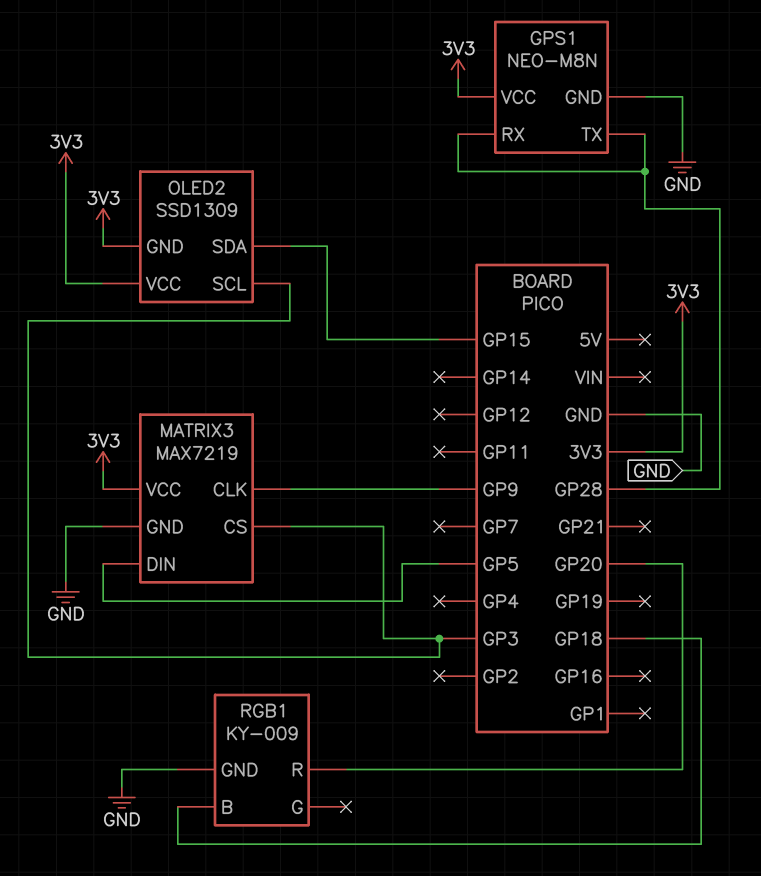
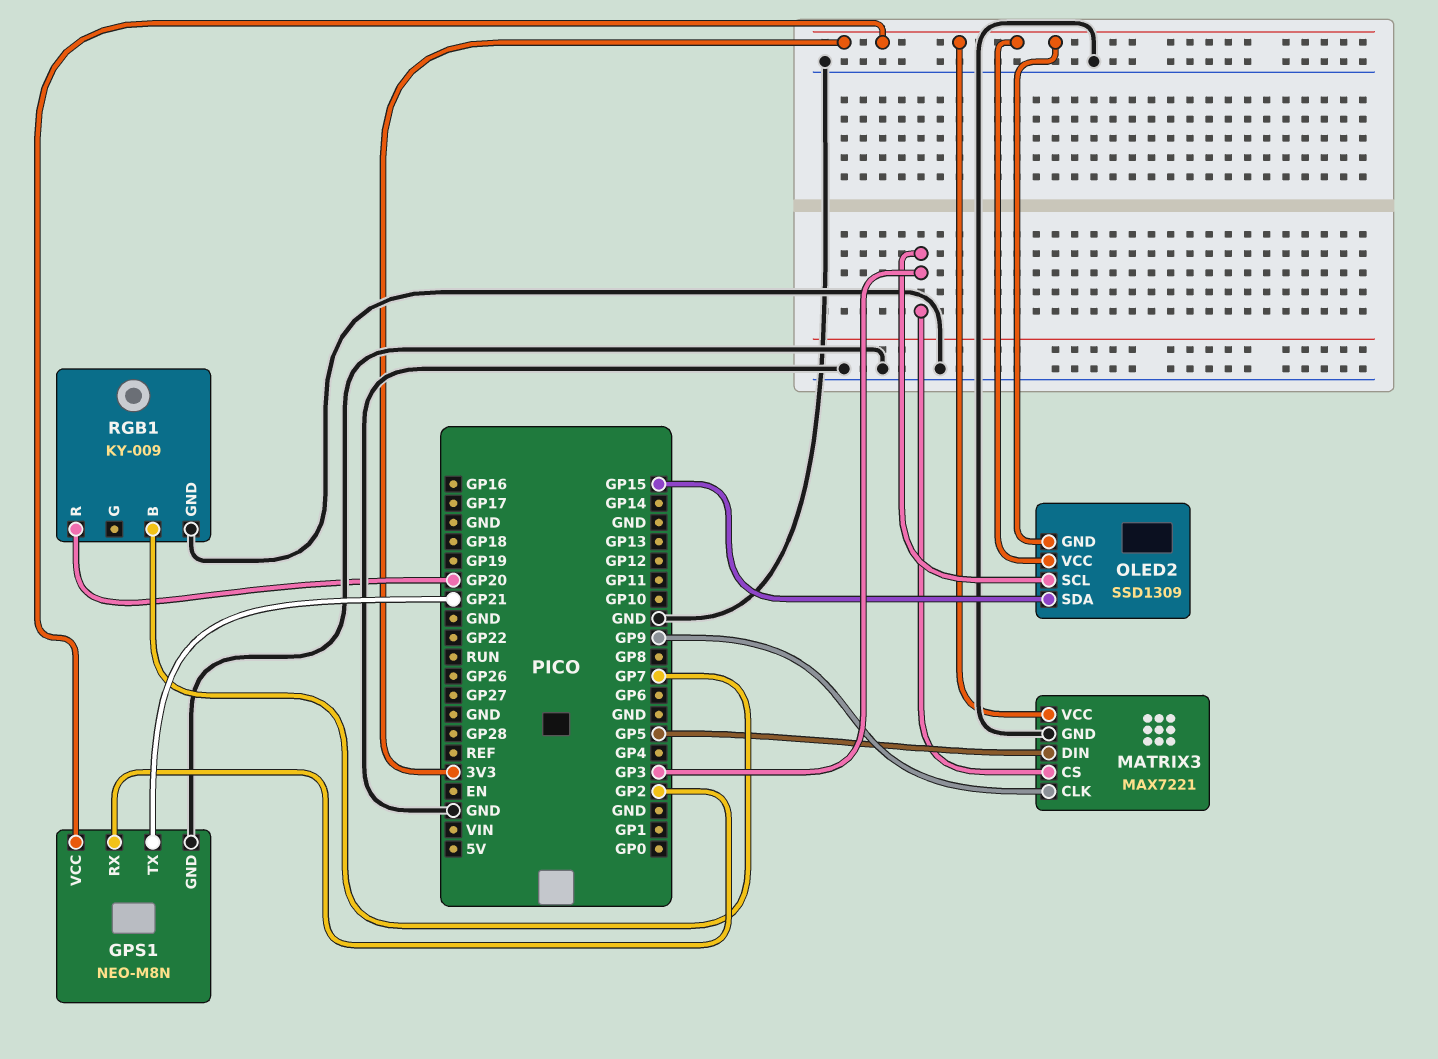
GPS1 pin RX: GP28 -> GP2
GPS1 pin TX: GP28 -> GP21
MATRIX3: MAX7219 -> MAX7221
RGB1 pin B: GP18 -> GP7

